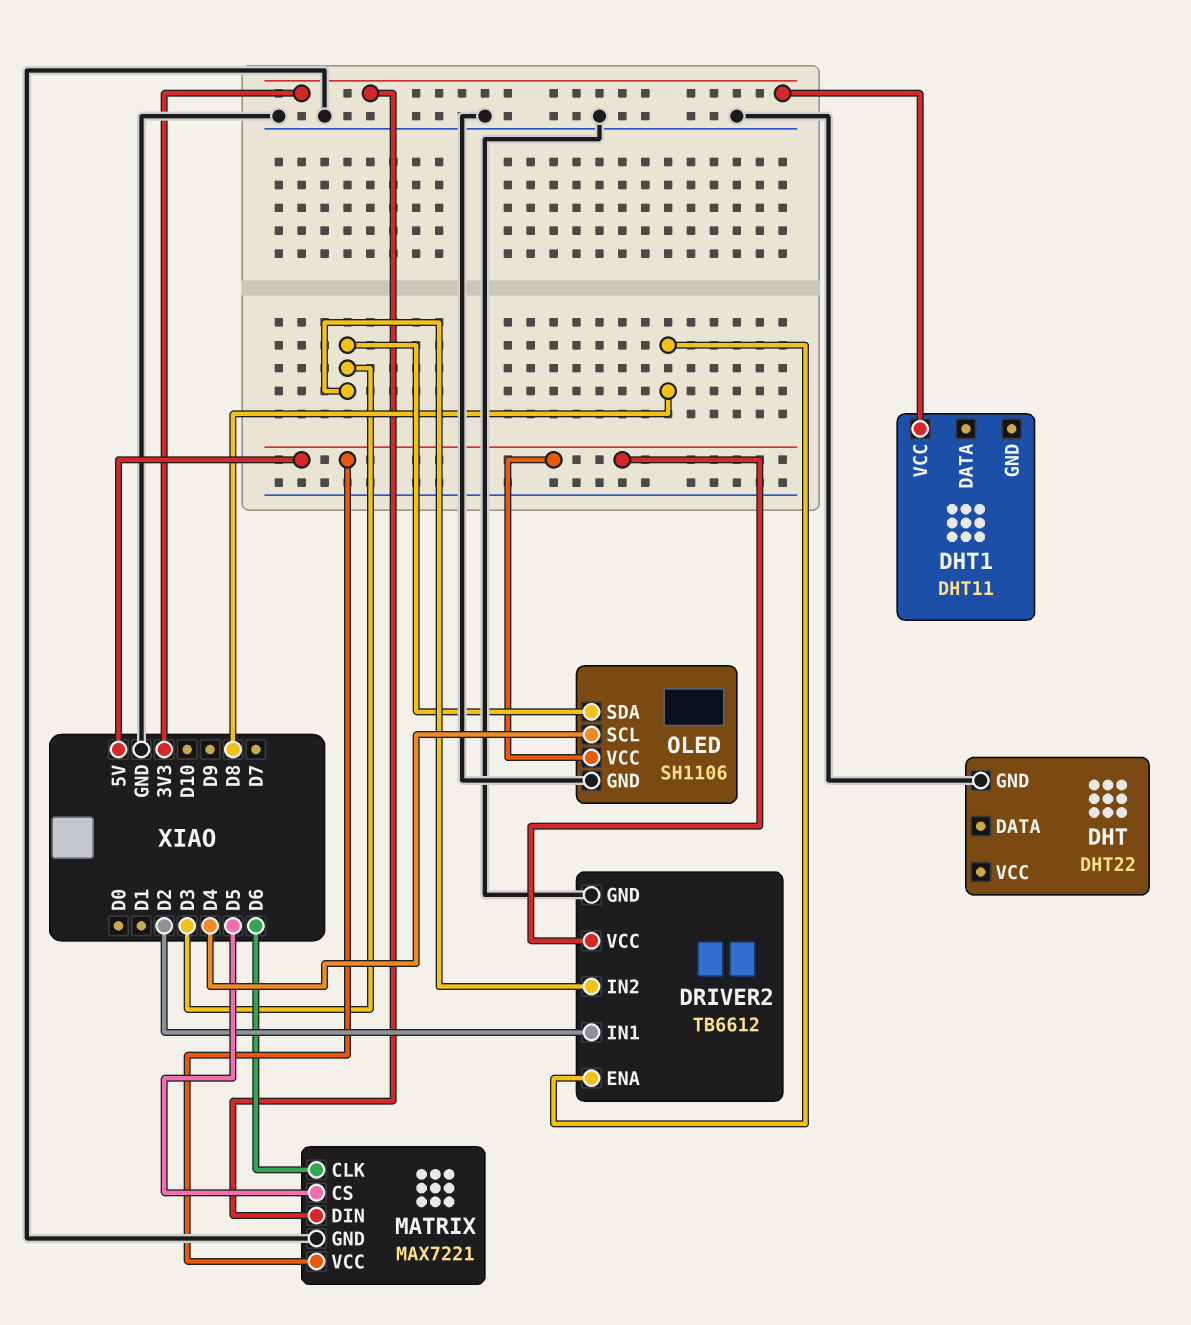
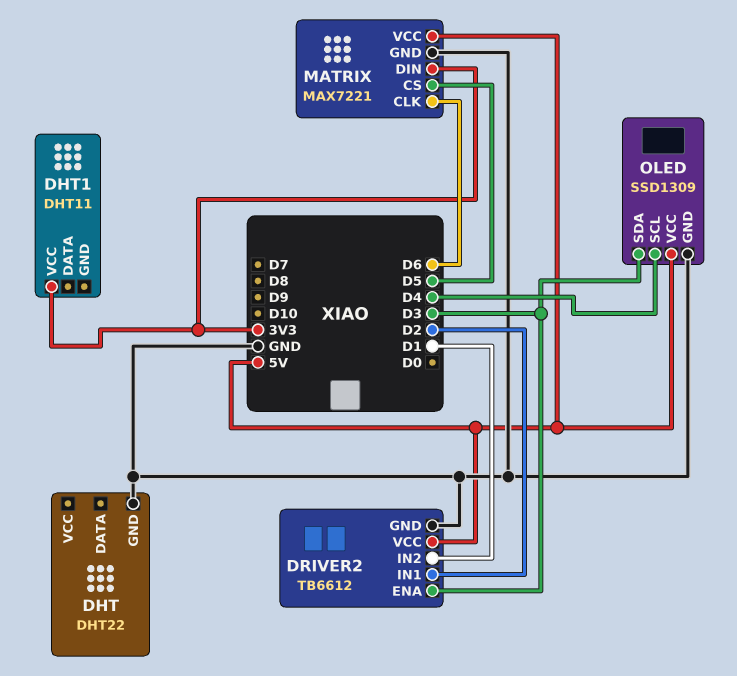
DRIVER2 pin ENA: D8 -> D3
DRIVER2 pin IN2: D3 -> D1
OLED: SH1106 -> SSD1309

